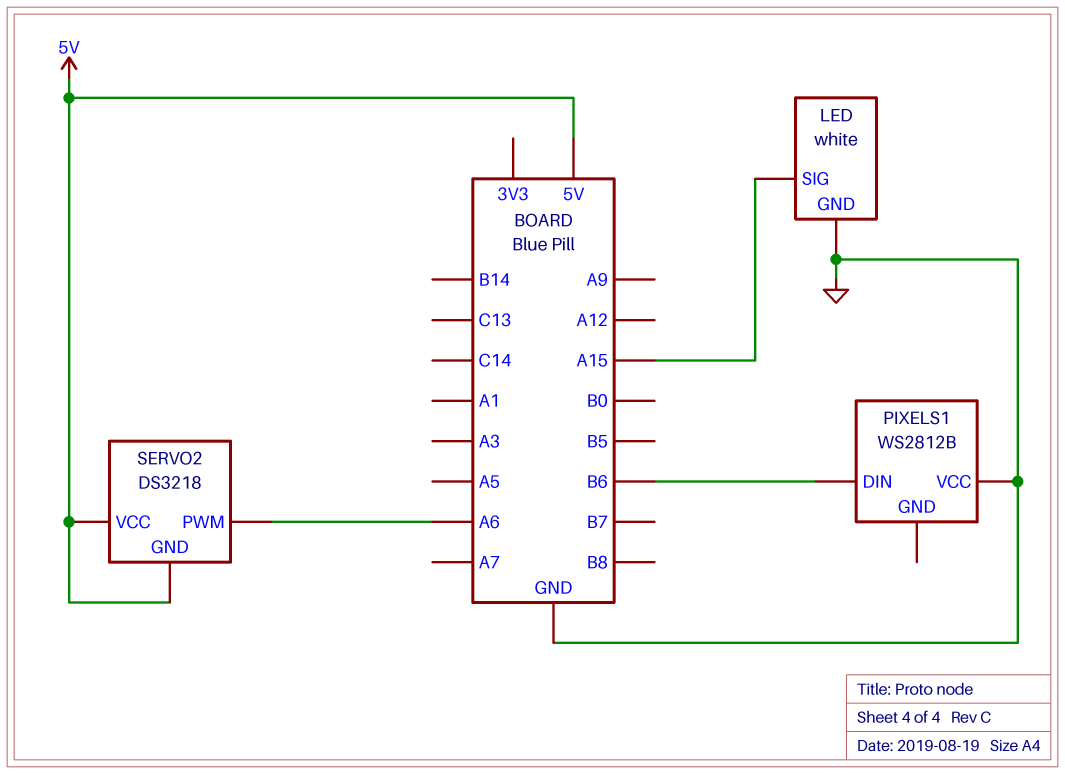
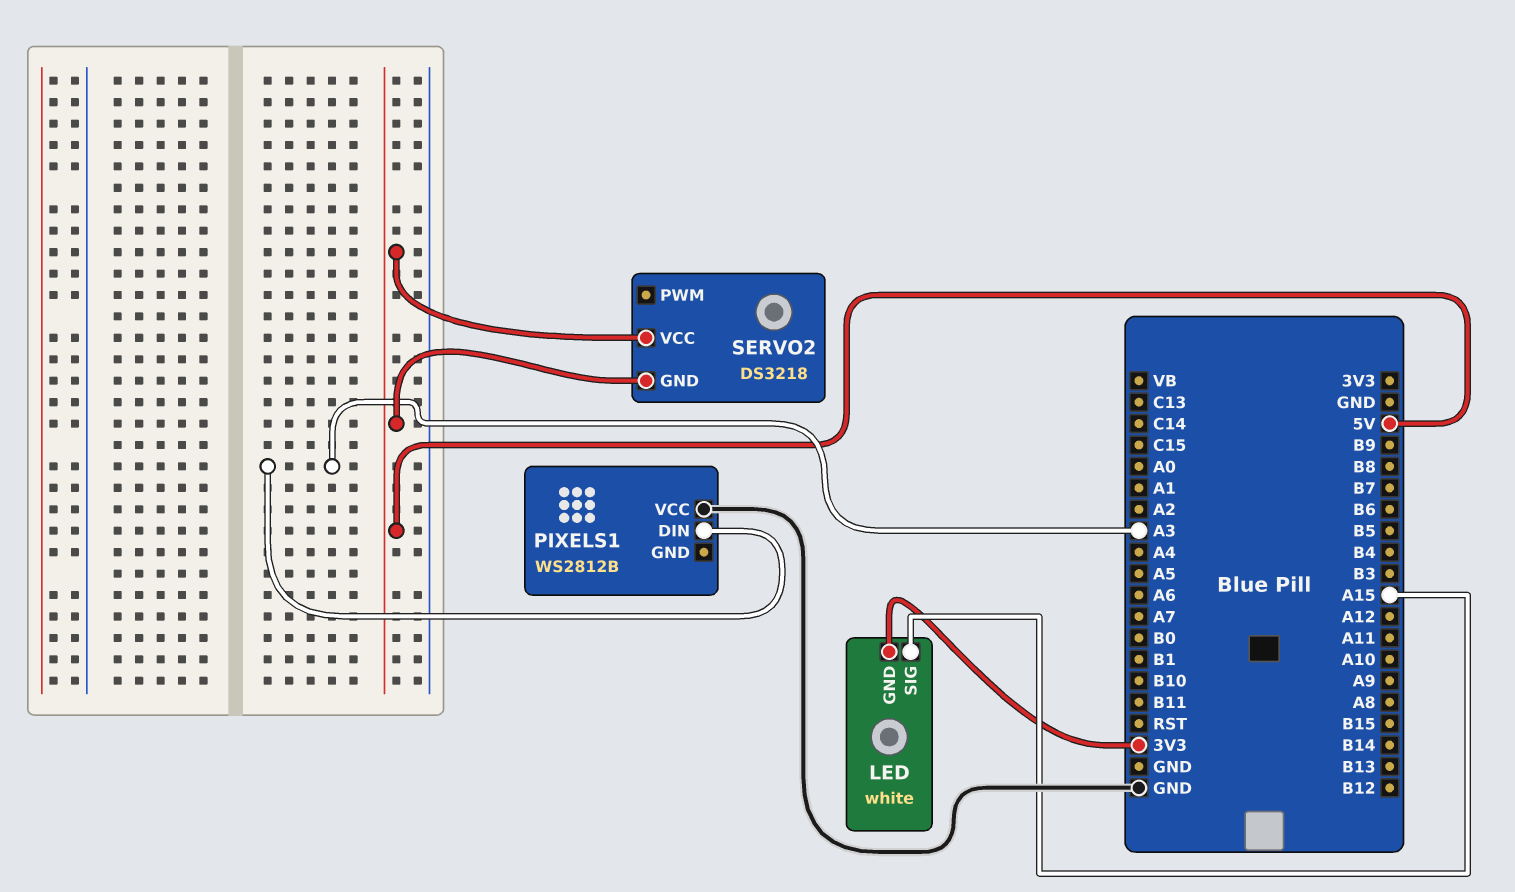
LED pin GND: GND -> 3V3
PIXELS1 pin DIN: B6 -> A3
SERVO2 pin PWM: A6 -> none

